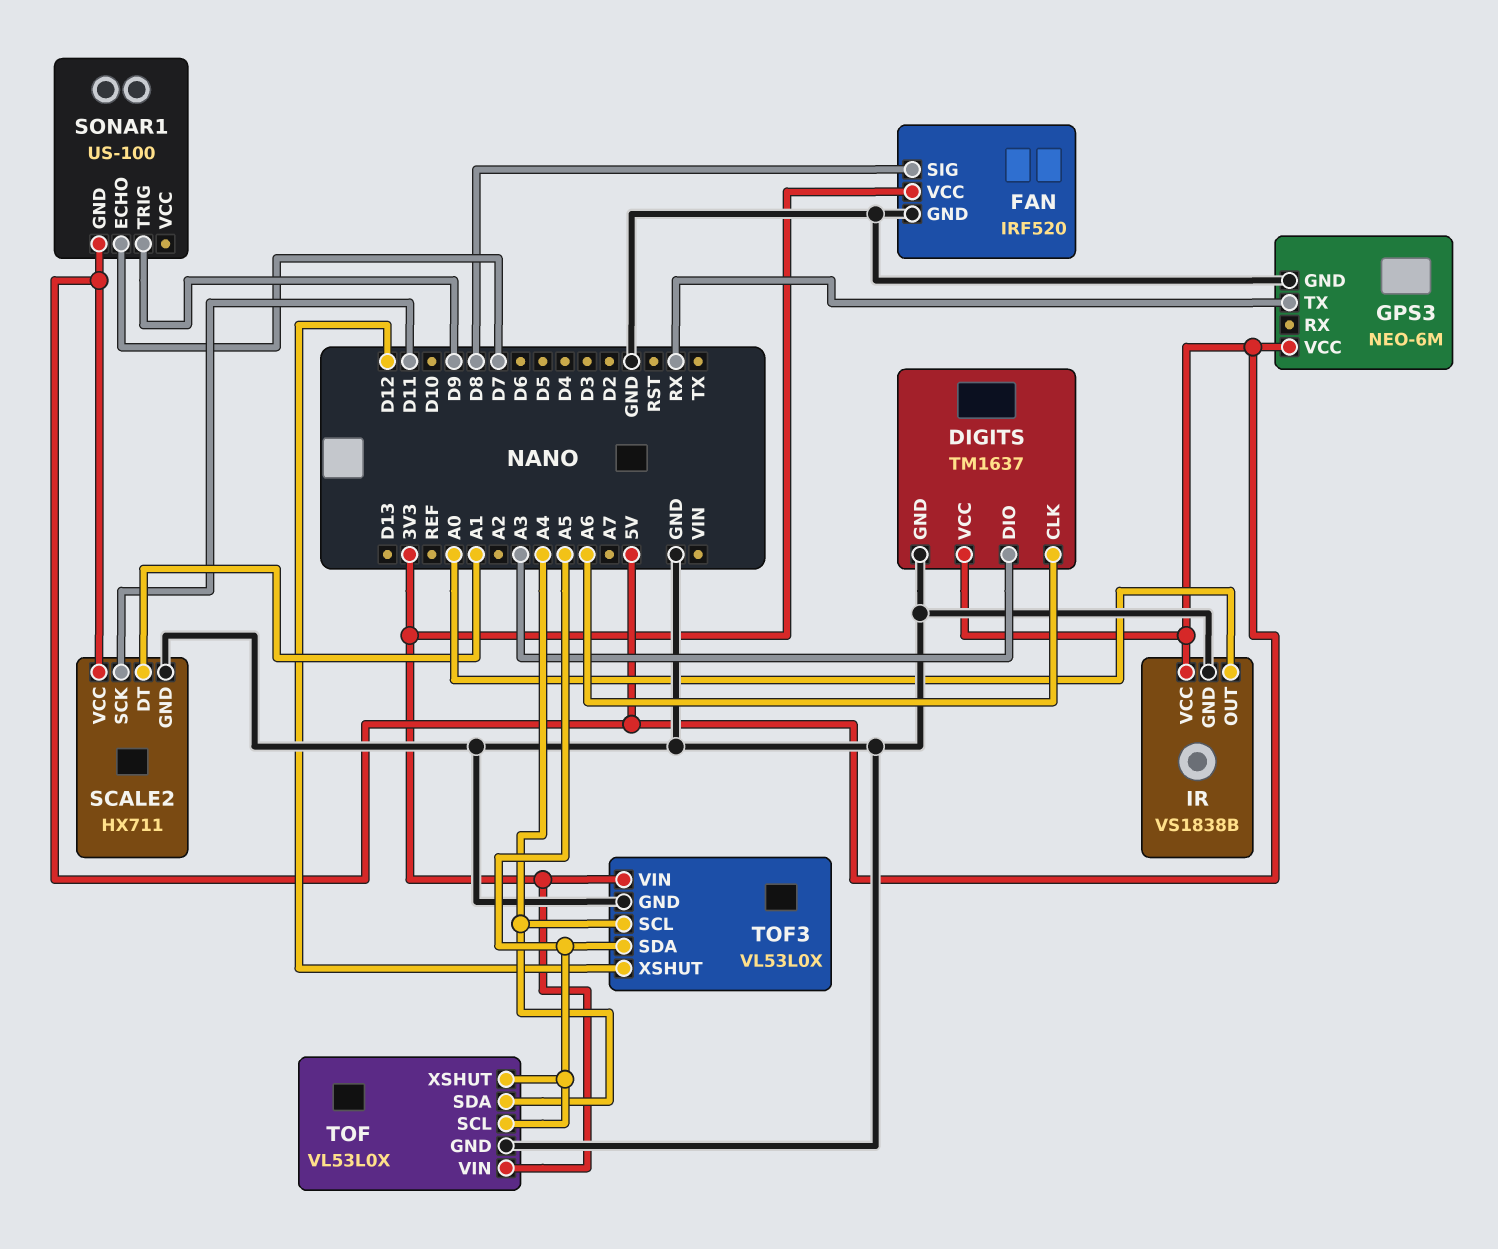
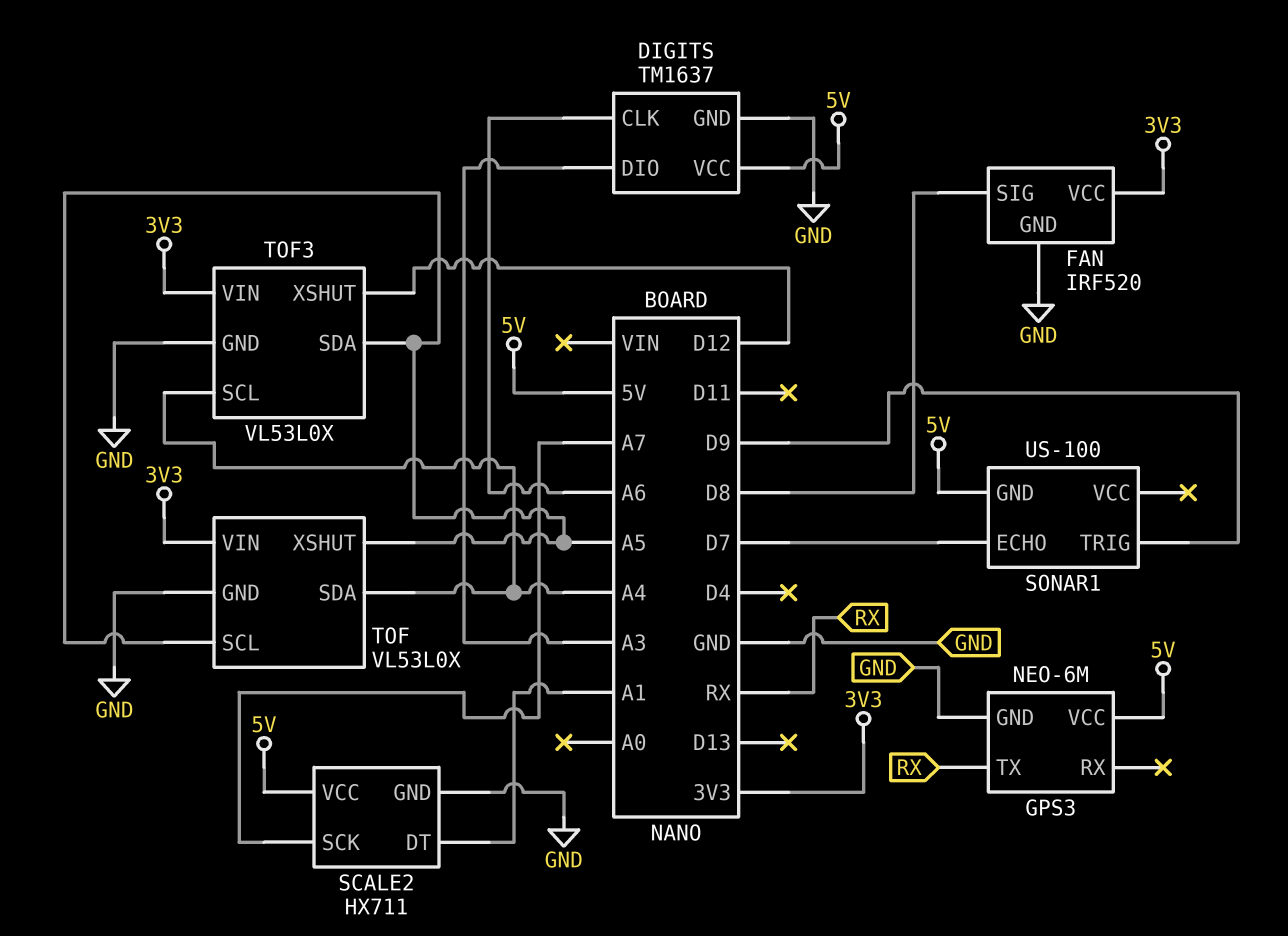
IR: VS1838B -> none
IR pin GND: GND -> none
IR pin OUT: A0 -> none
IR pin VCC: 5V -> none
SCALE2 pin SCK: D11 -> A7

